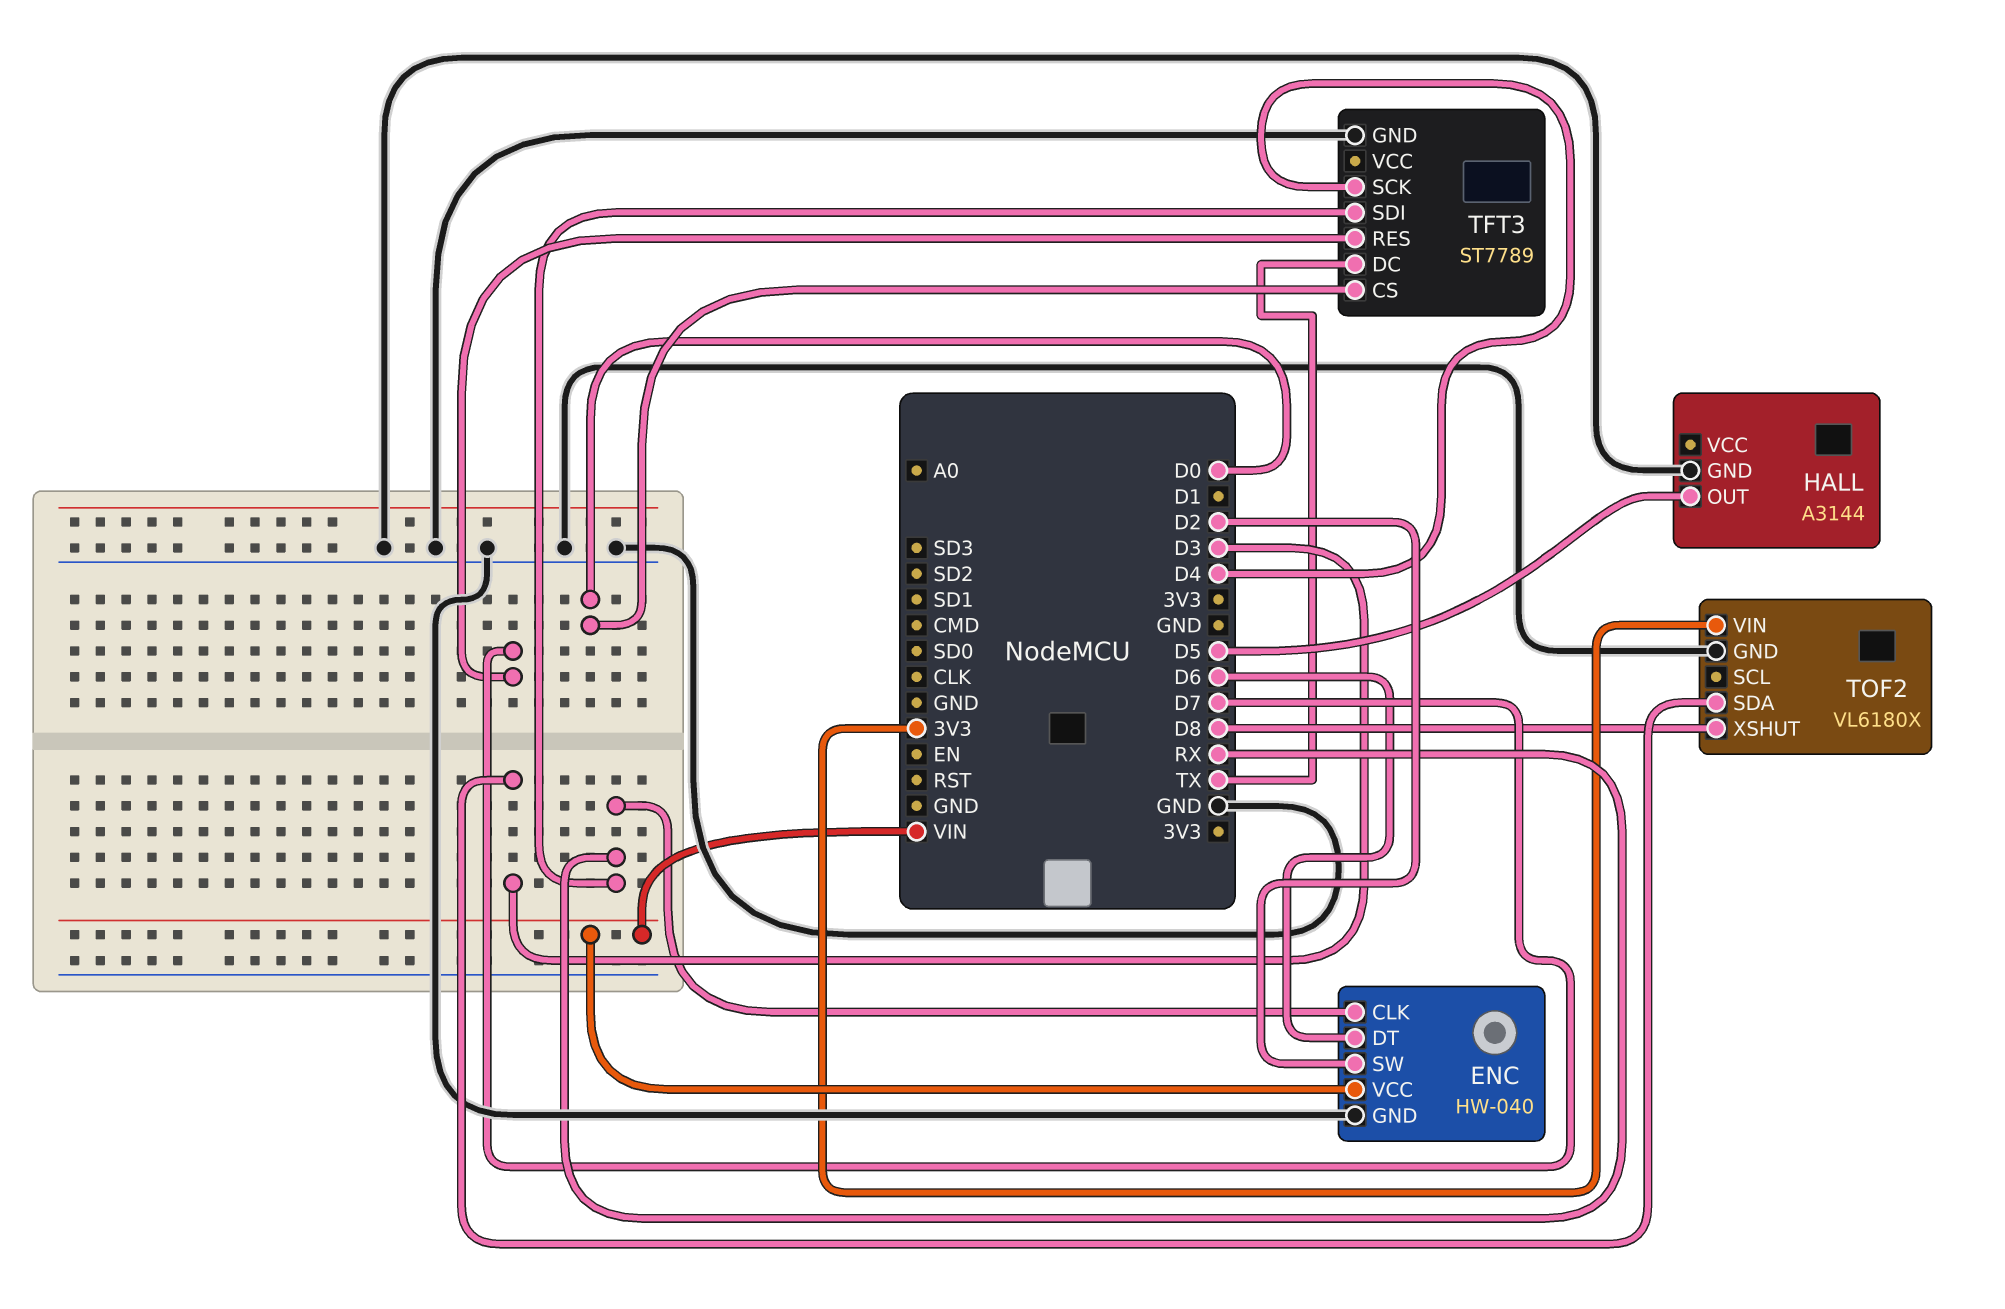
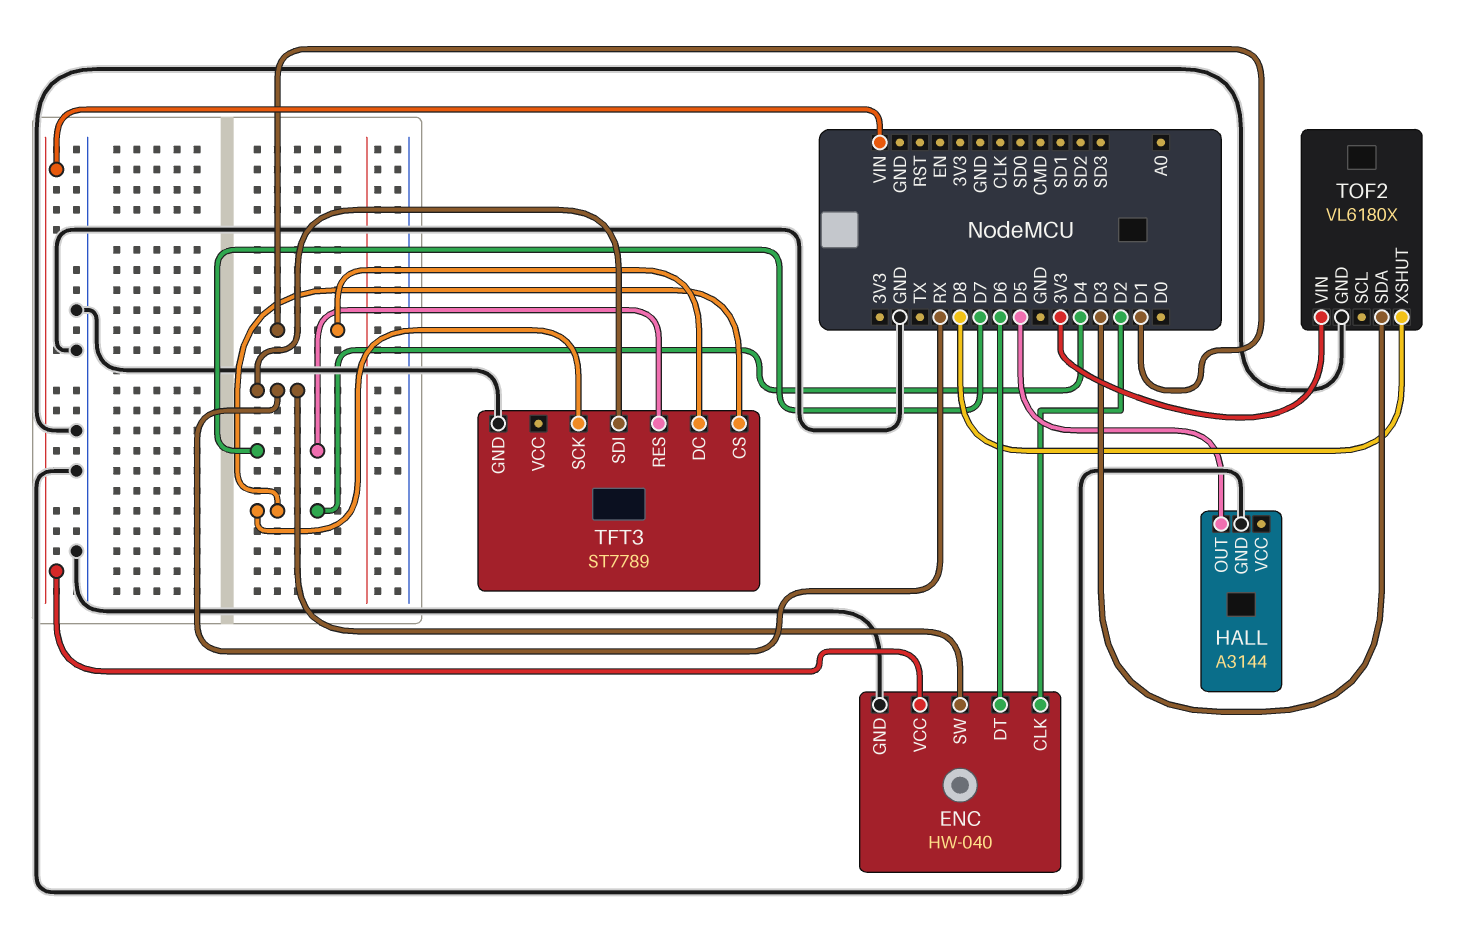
ENC pin CLK: RX -> D2
ENC pin SW: D2 -> RX
TFT3 pin CS: D0 -> D4
TFT3 pin DC: TX -> D1

